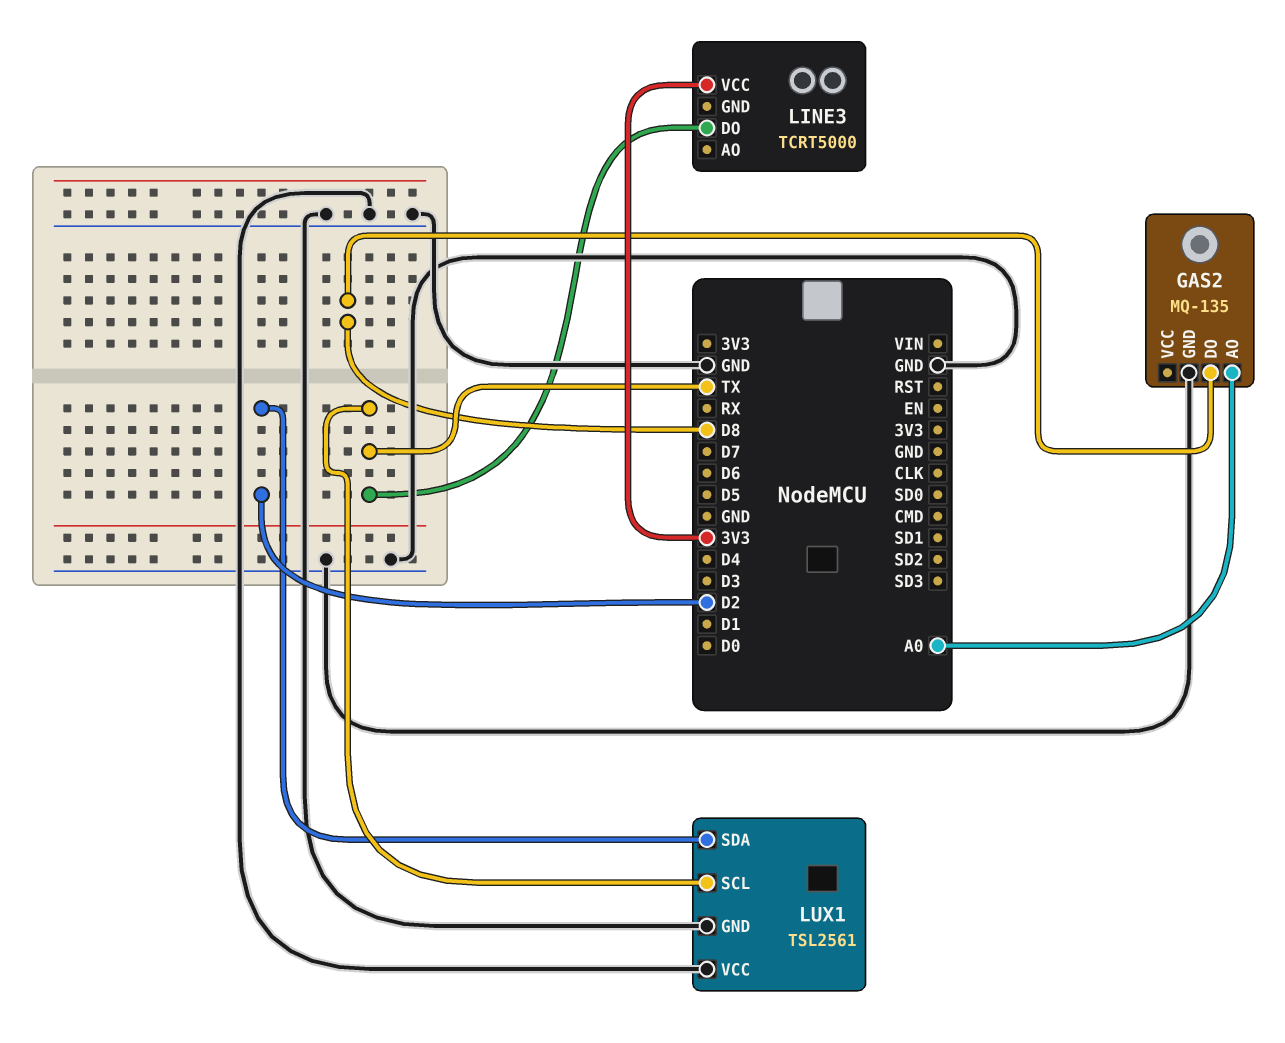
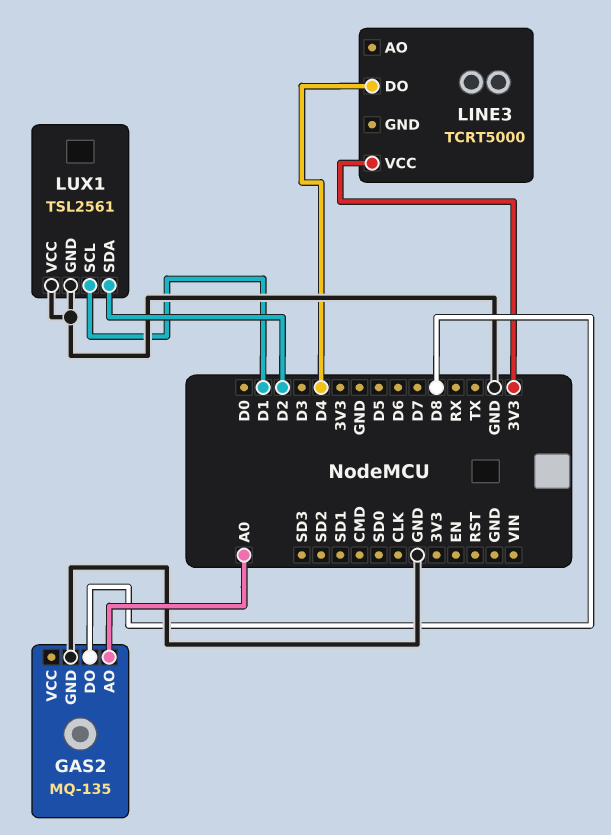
LINE3 pin DO: TX -> D4
LUX1 pin SCL: TX -> D1

